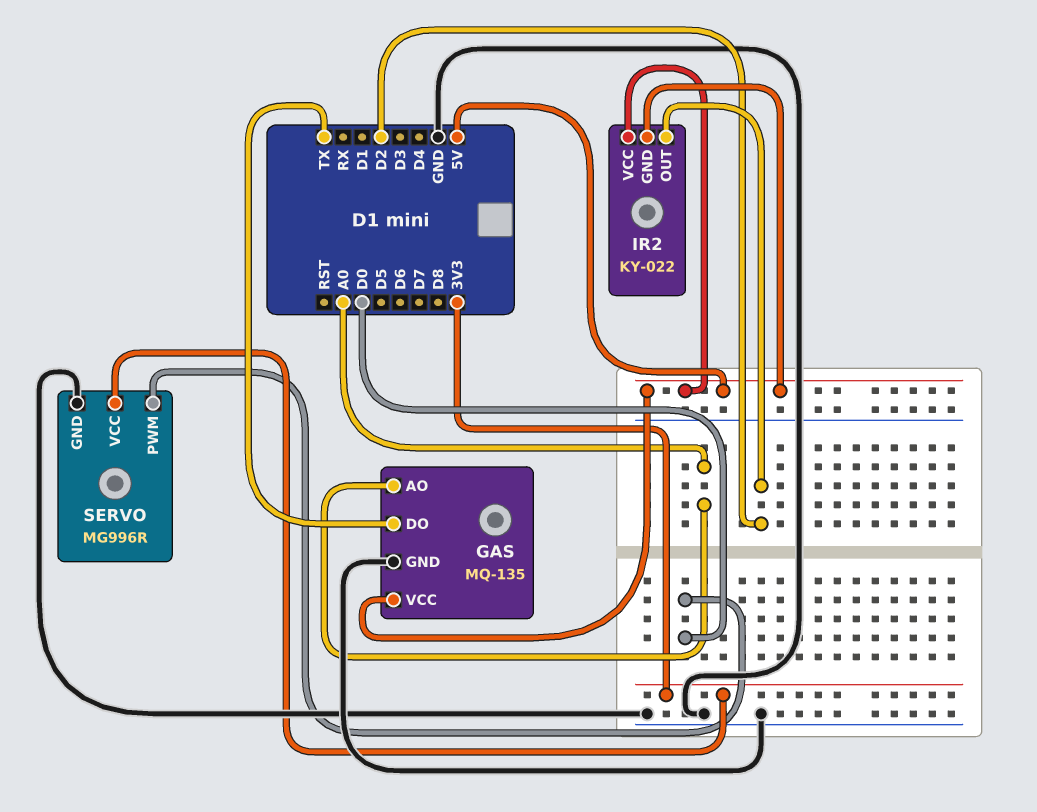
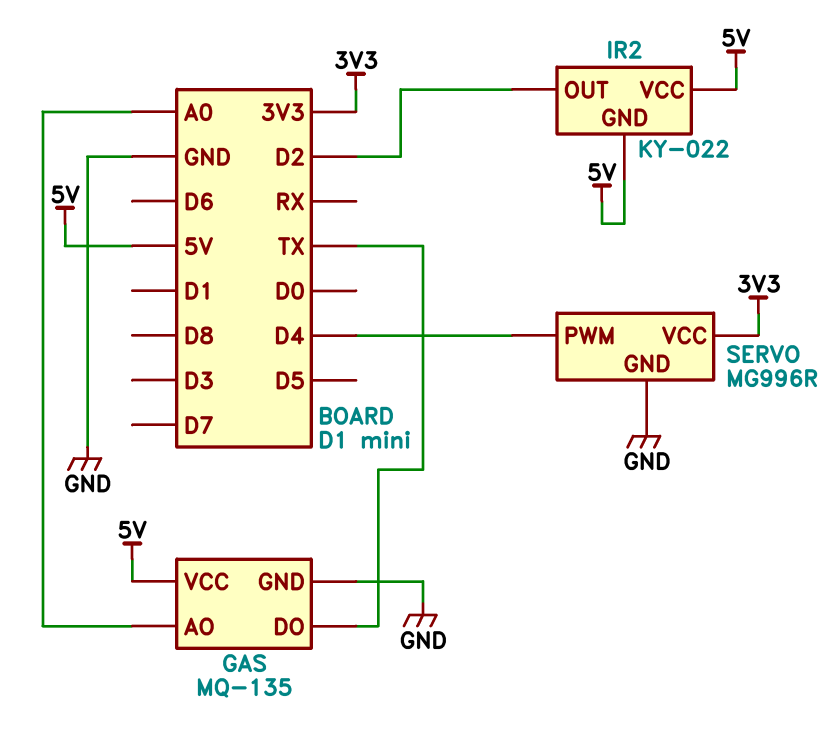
SERVO pin PWM: D0 -> D4

